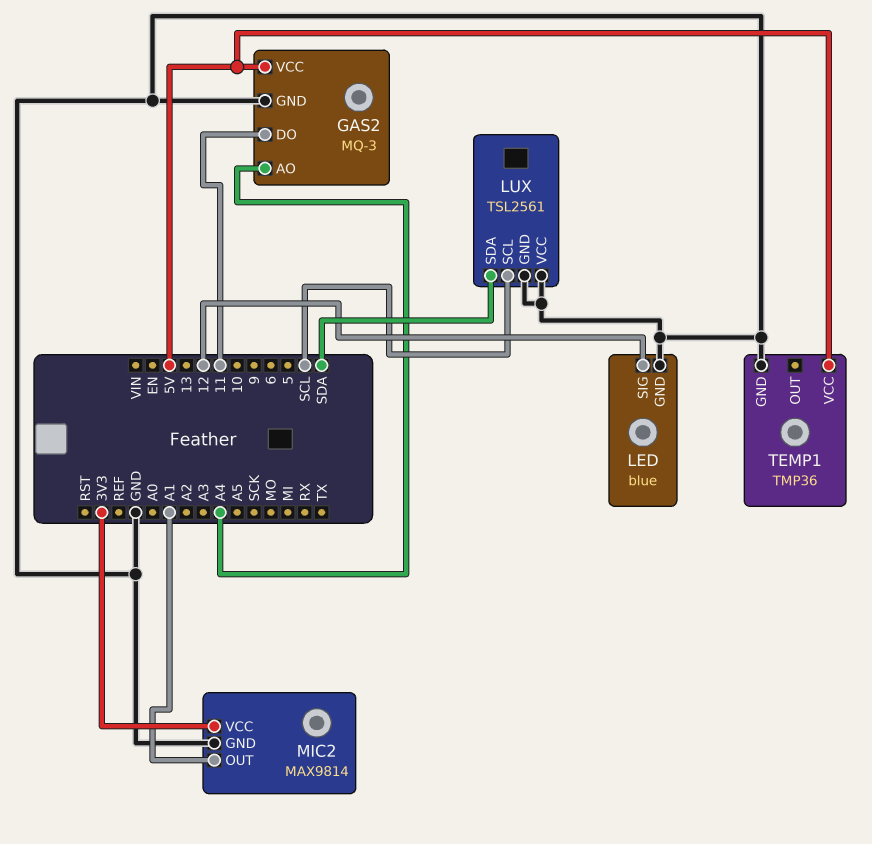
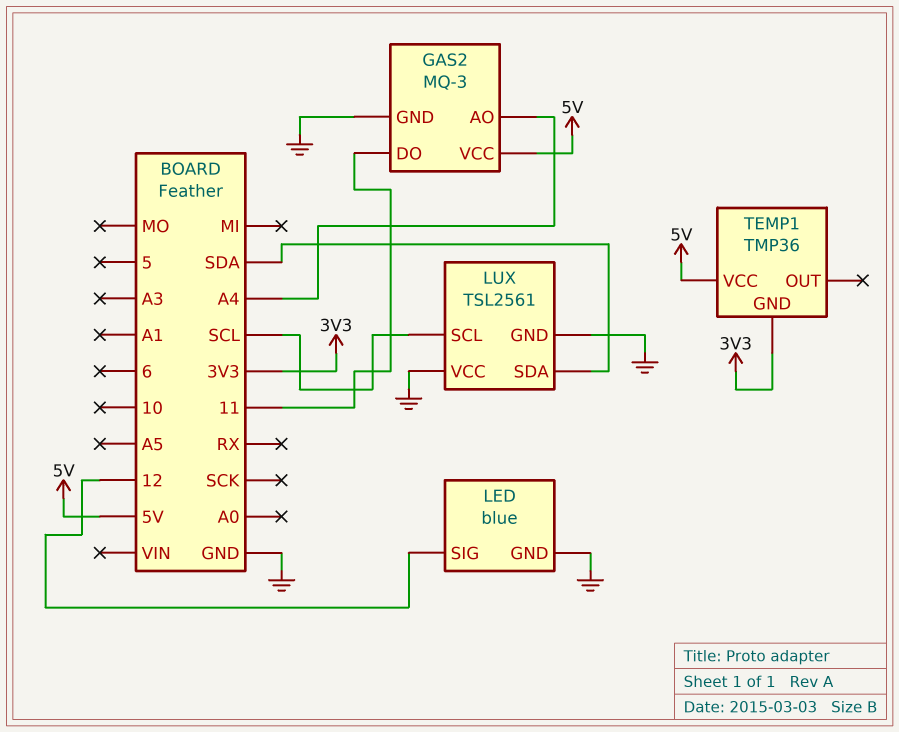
MIC2: MAX9814 -> none
MIC2 pin GND: GND -> none
MIC2 pin OUT: A1 -> none
MIC2 pin VCC: 3V3 -> none
TEMP1 pin GND: GND -> 3V3

